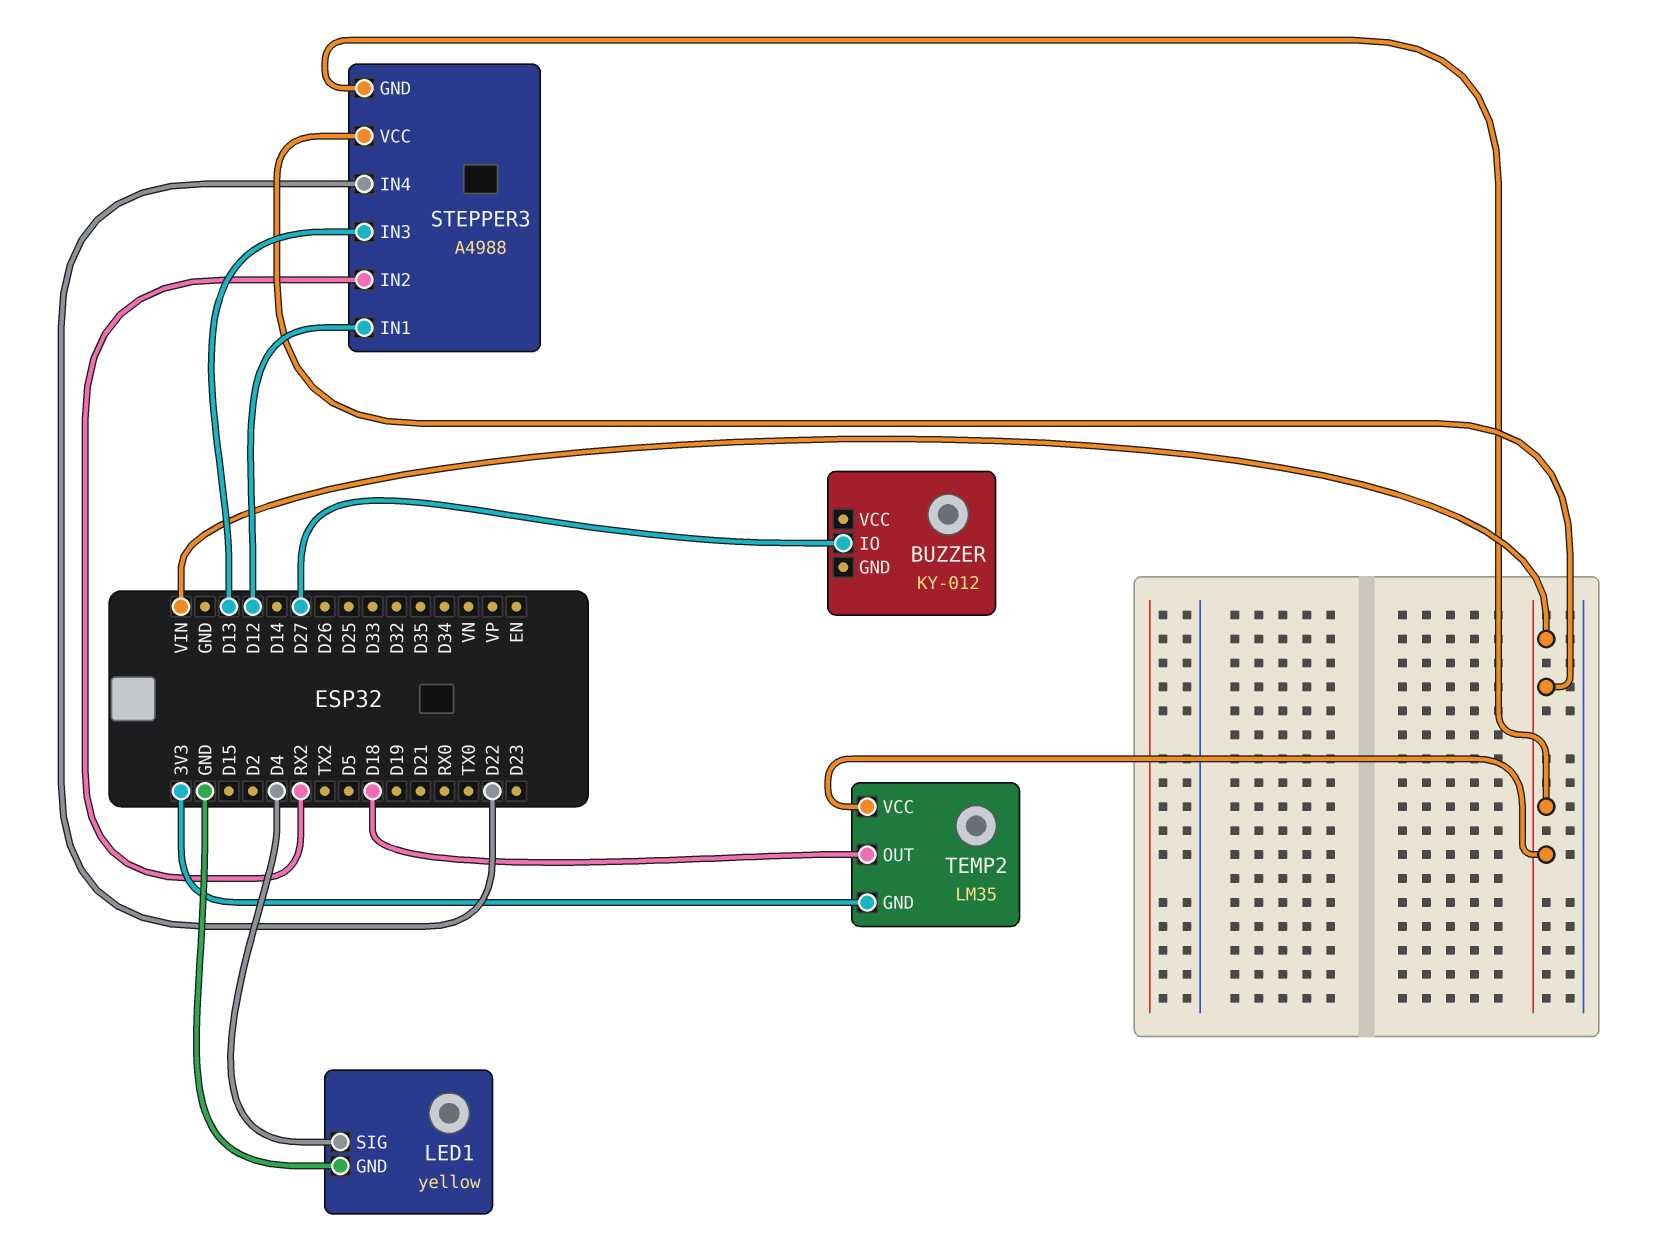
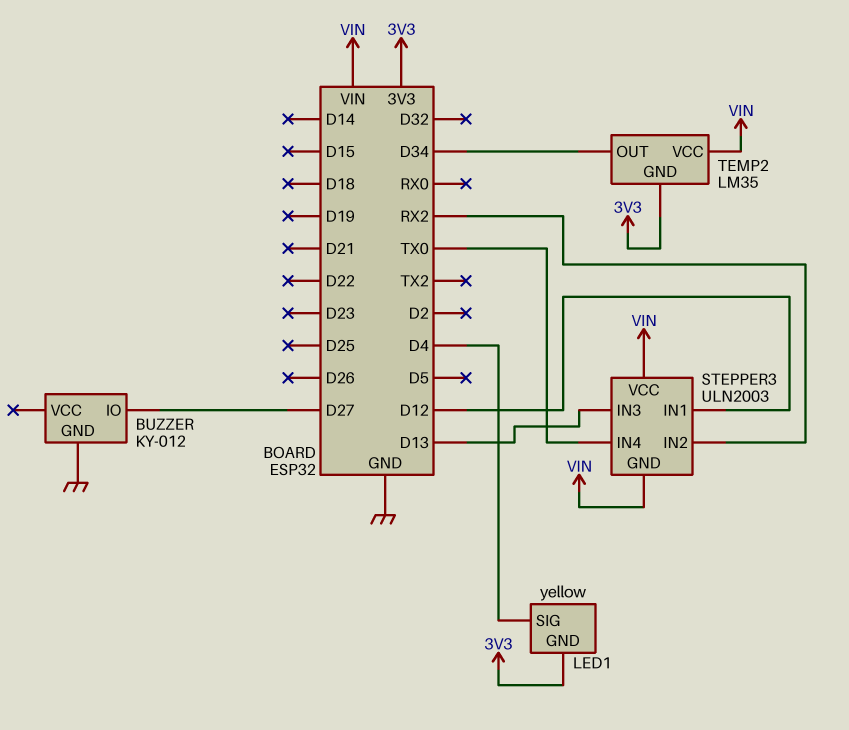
BUZZER pin GND: none -> GND
LED1 pin GND: GND -> 3V3
STEPPER3: A4988 -> ULN2003
STEPPER3 pin IN4: D22 -> TX0
TEMP2 pin OUT: D18 -> D34

